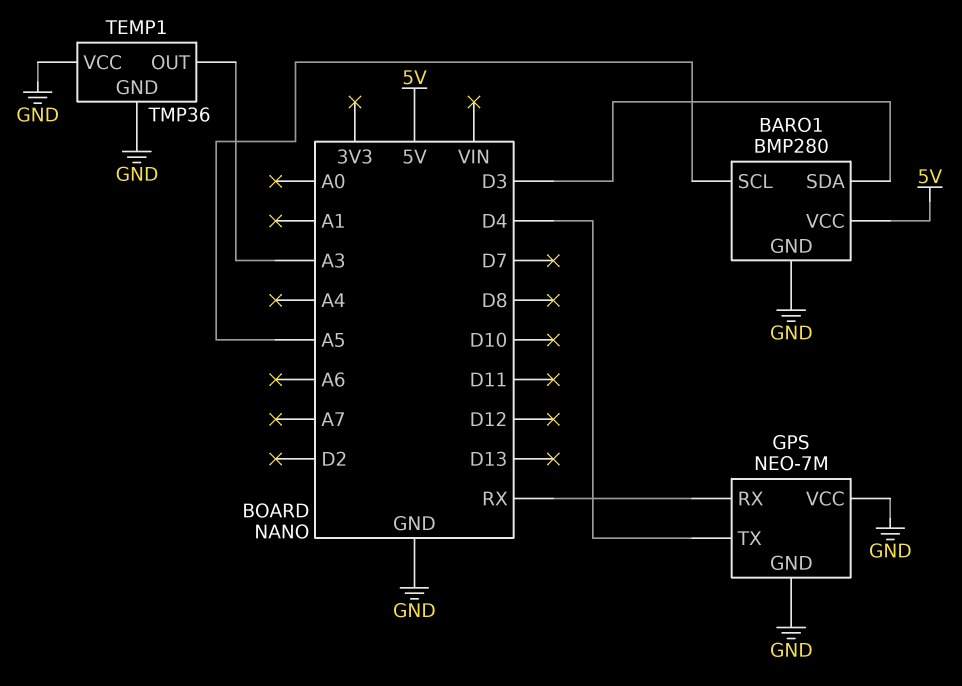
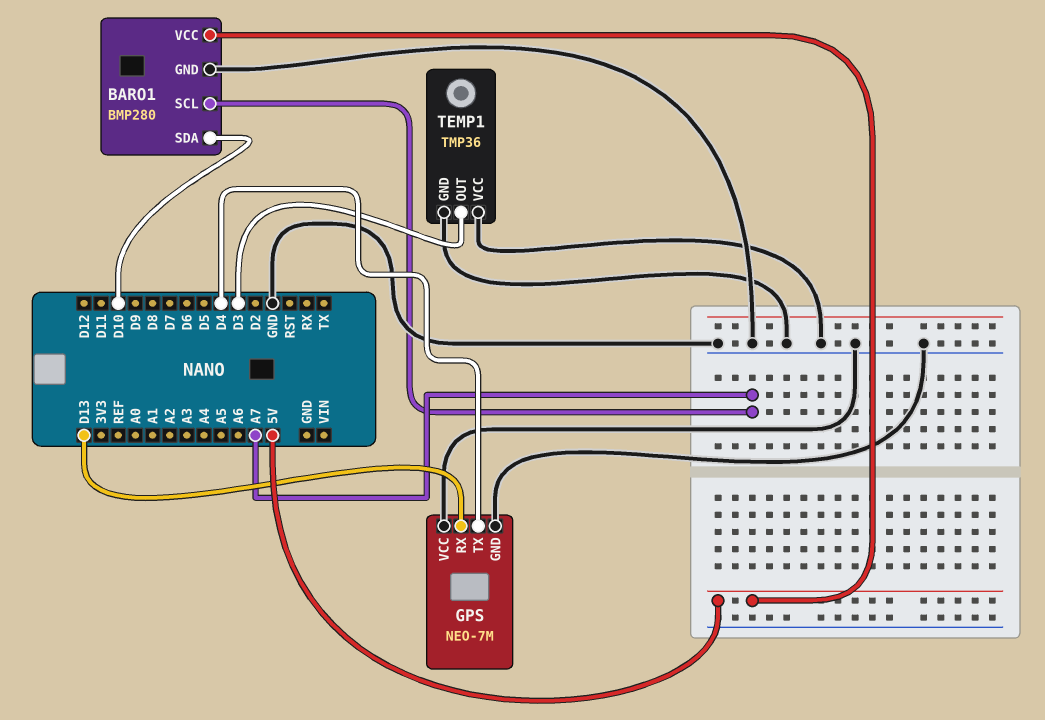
BARO1 pin SCL: A5 -> A7
BARO1 pin SDA: D3 -> D10
GPS pin RX: RX -> D13
TEMP1 pin OUT: A3 -> D3

